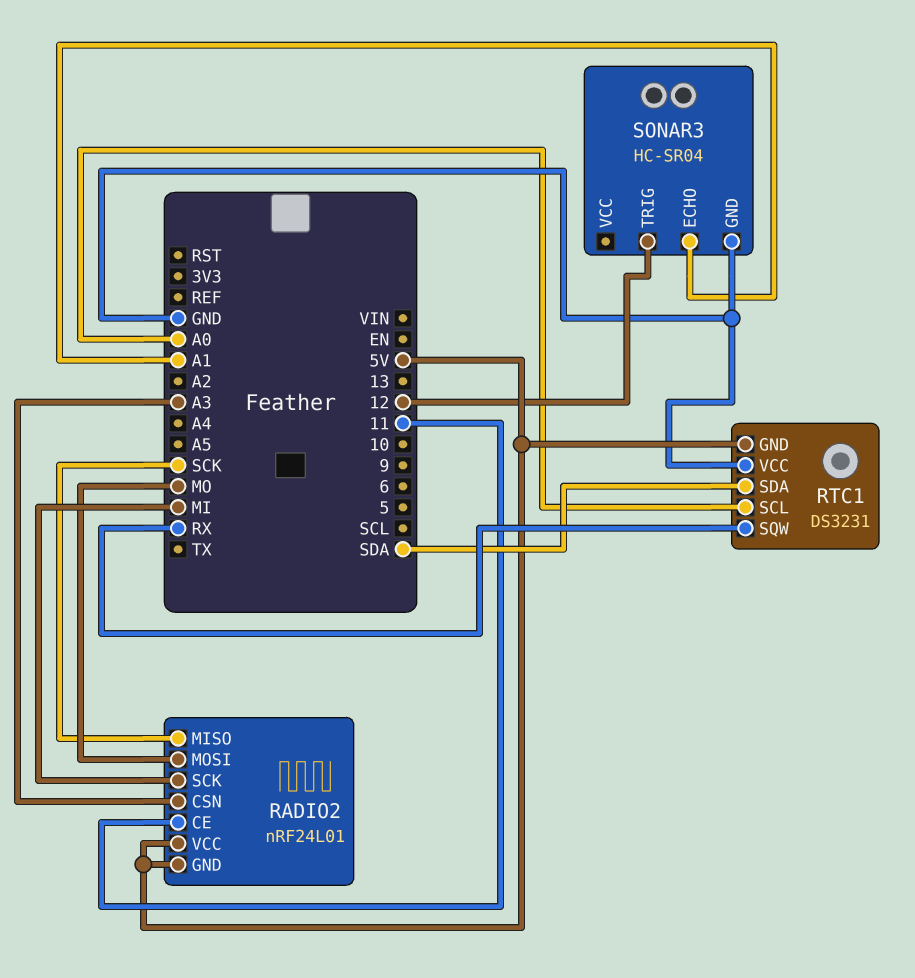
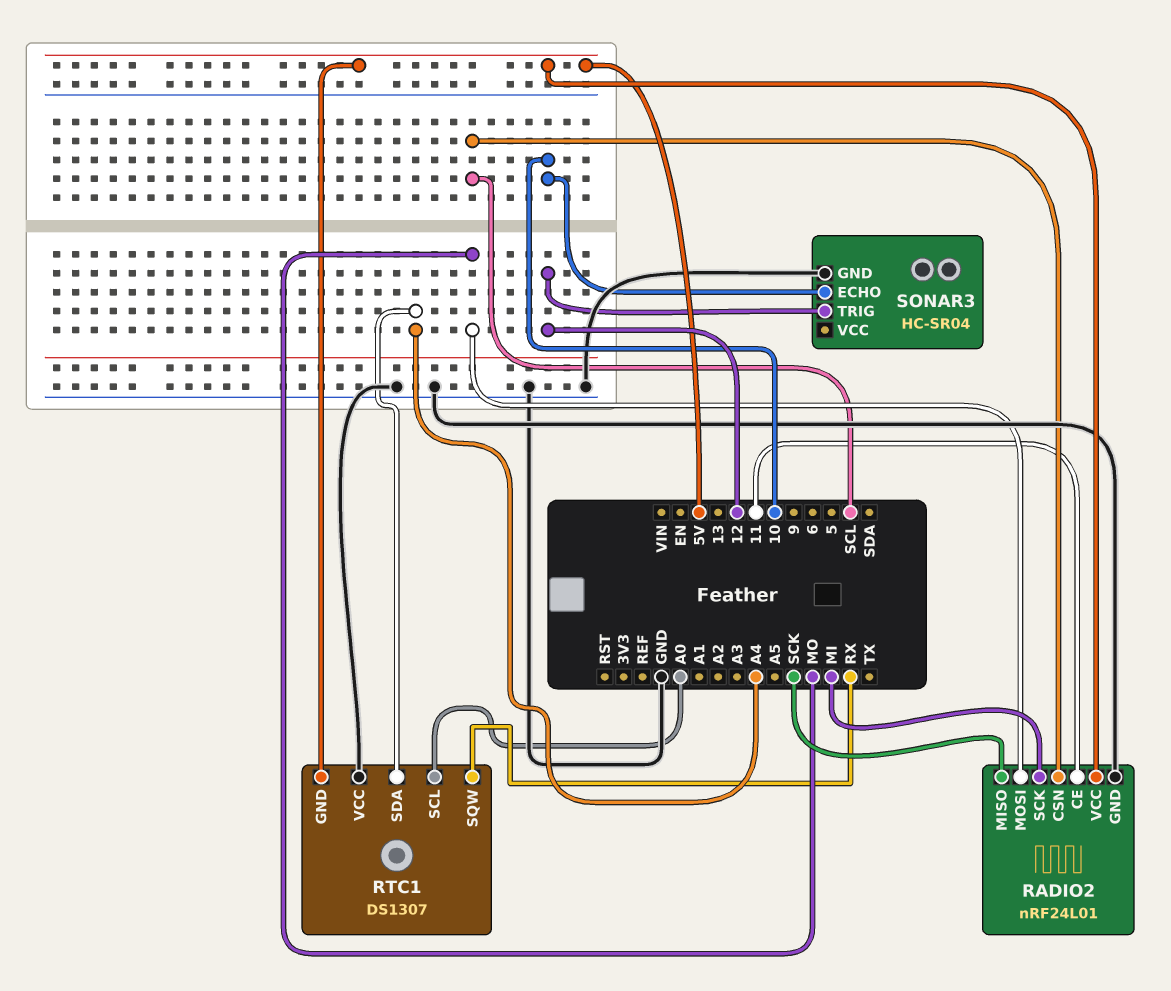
RADIO2 pin CSN: A3 -> SCL
RADIO2 pin GND: 5V -> GND
RTC1: DS3231 -> DS1307
RTC1 pin SDA: SDA -> A4
SONAR3 pin ECHO: A1 -> 10

